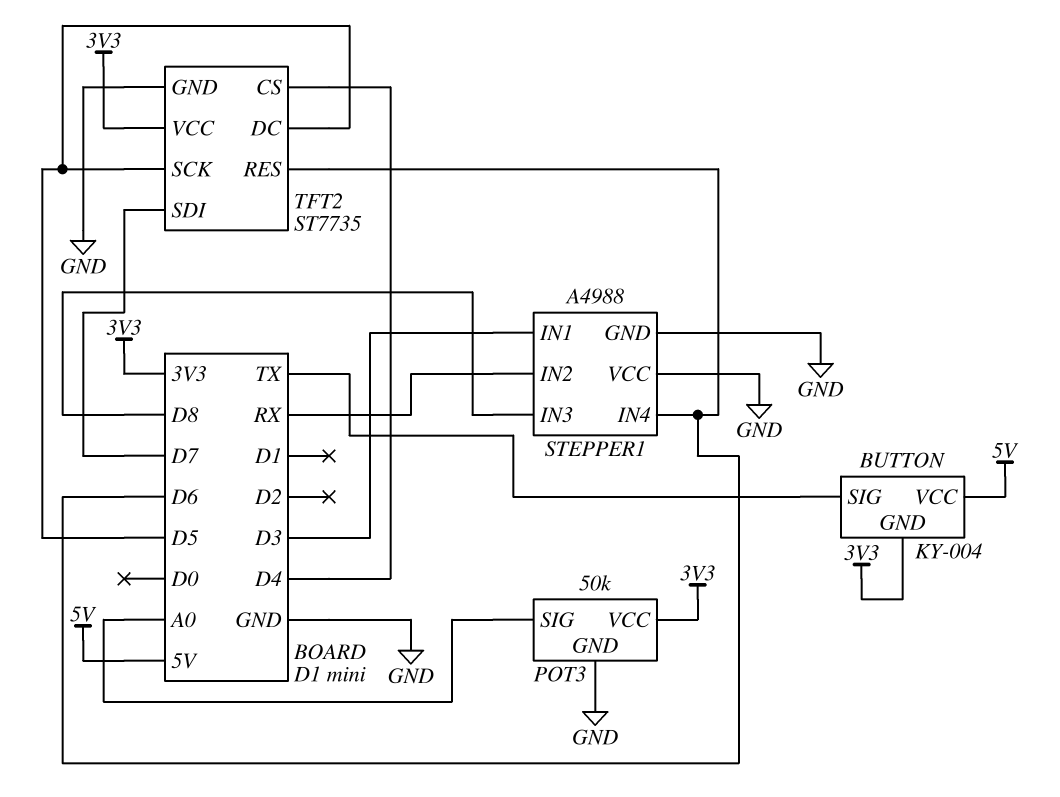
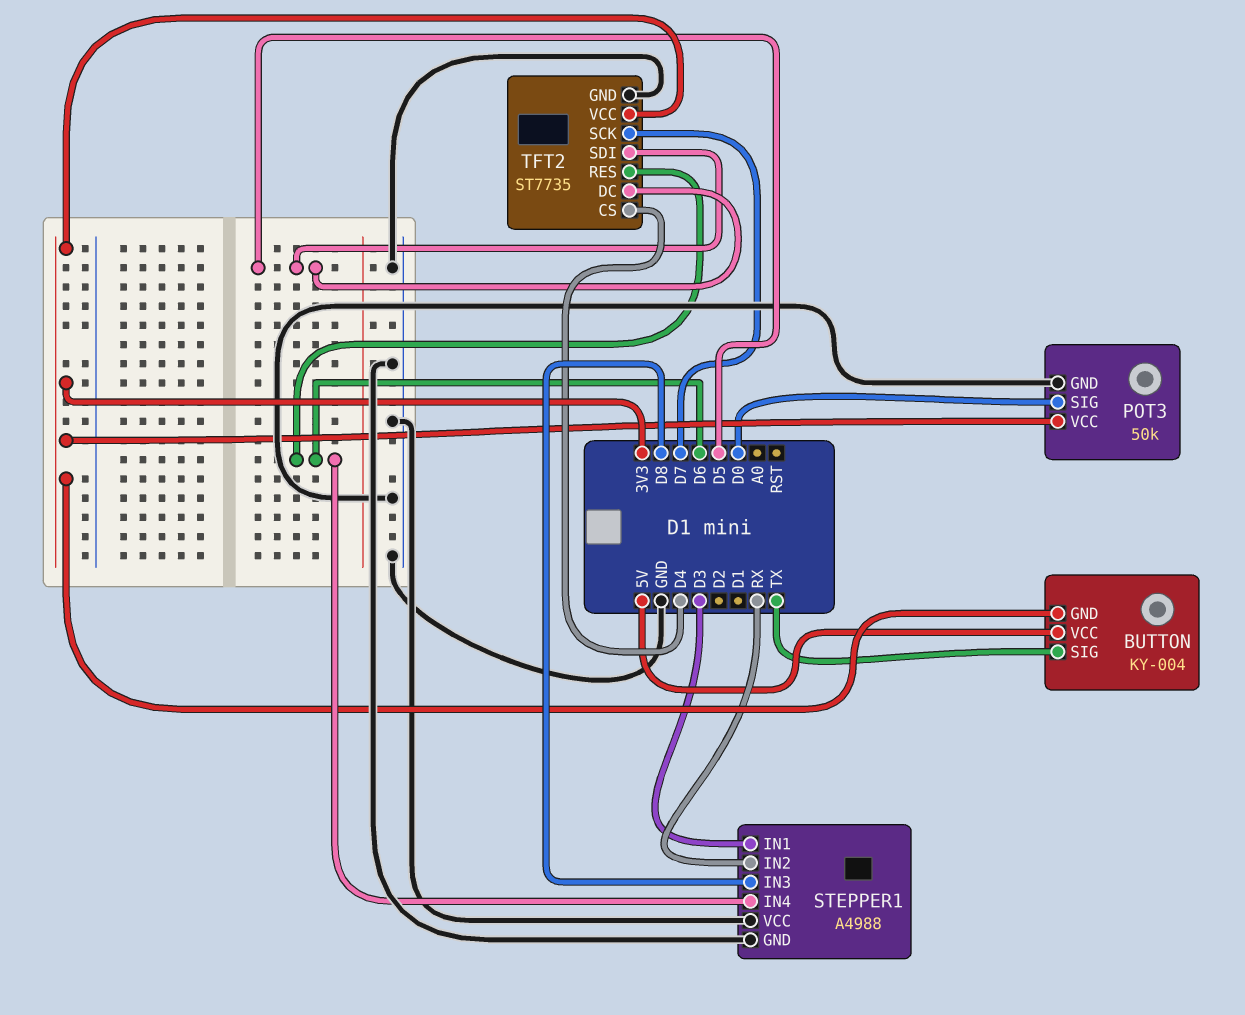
POT3 pin SIG: A0 -> D0
TFT2 pin SCK: D5 -> D7
TFT2 pin SDI: D7 -> D5

